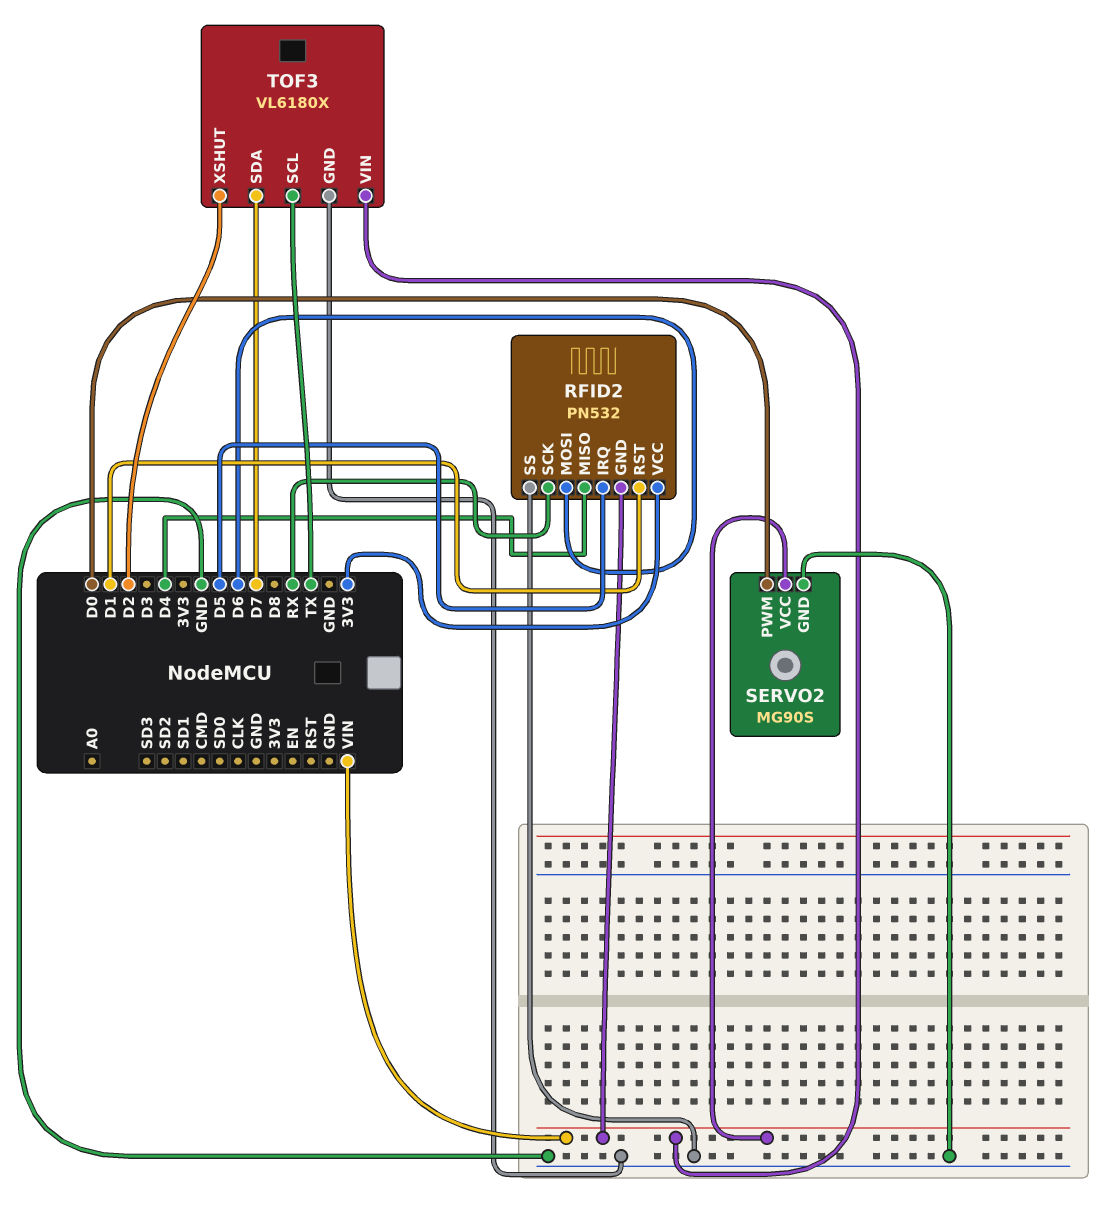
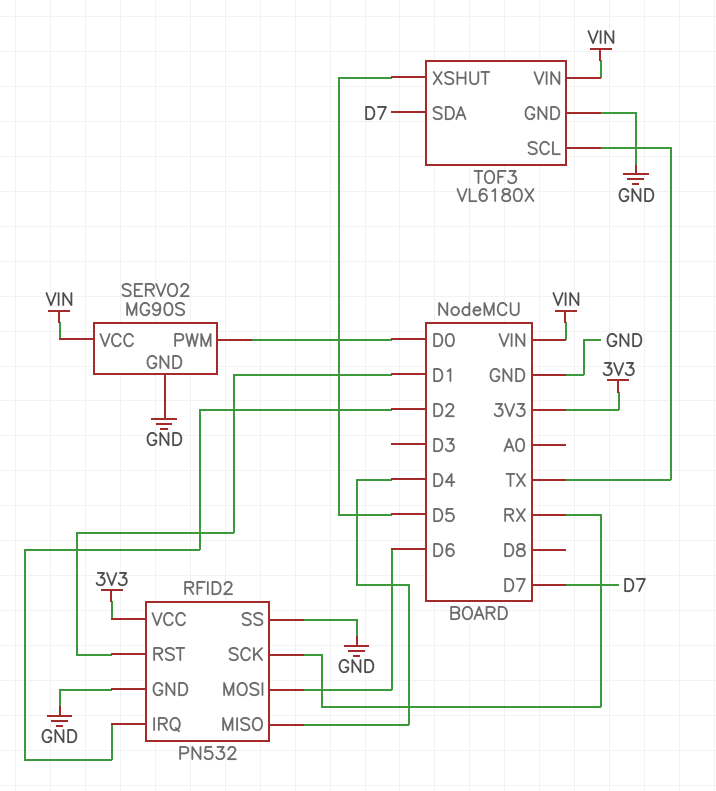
RFID2 pin GND: VIN -> GND
RFID2 pin IRQ: D5 -> D2
TOF3 pin XSHUT: D2 -> D5

